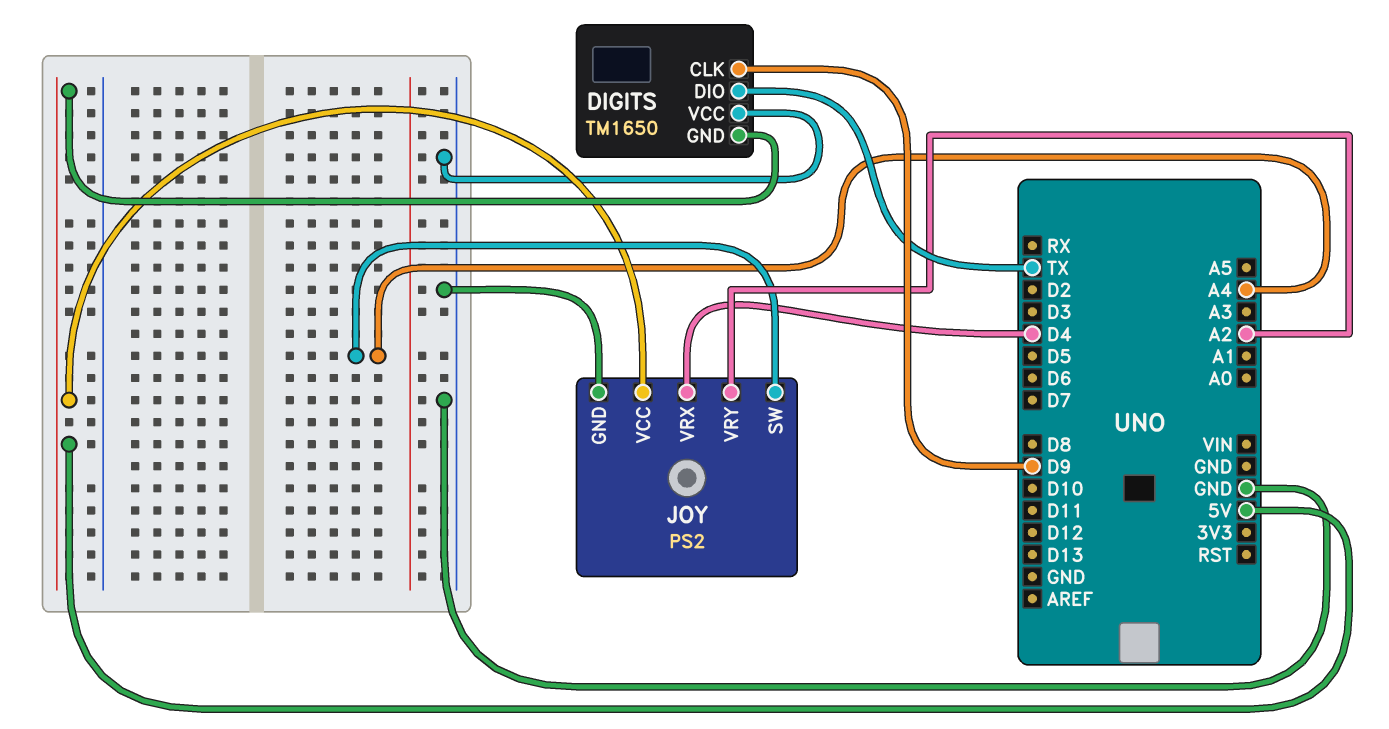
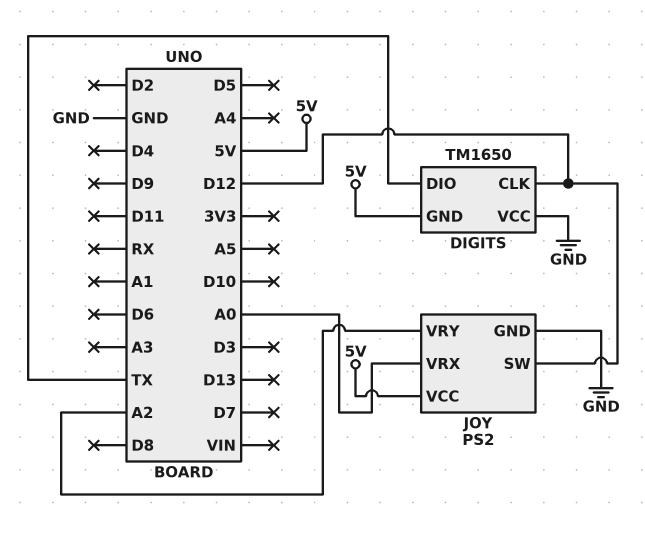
DIGITS pin CLK: D9 -> D12
JOY pin SW: A4 -> D12
JOY pin VRX: D4 -> A0

